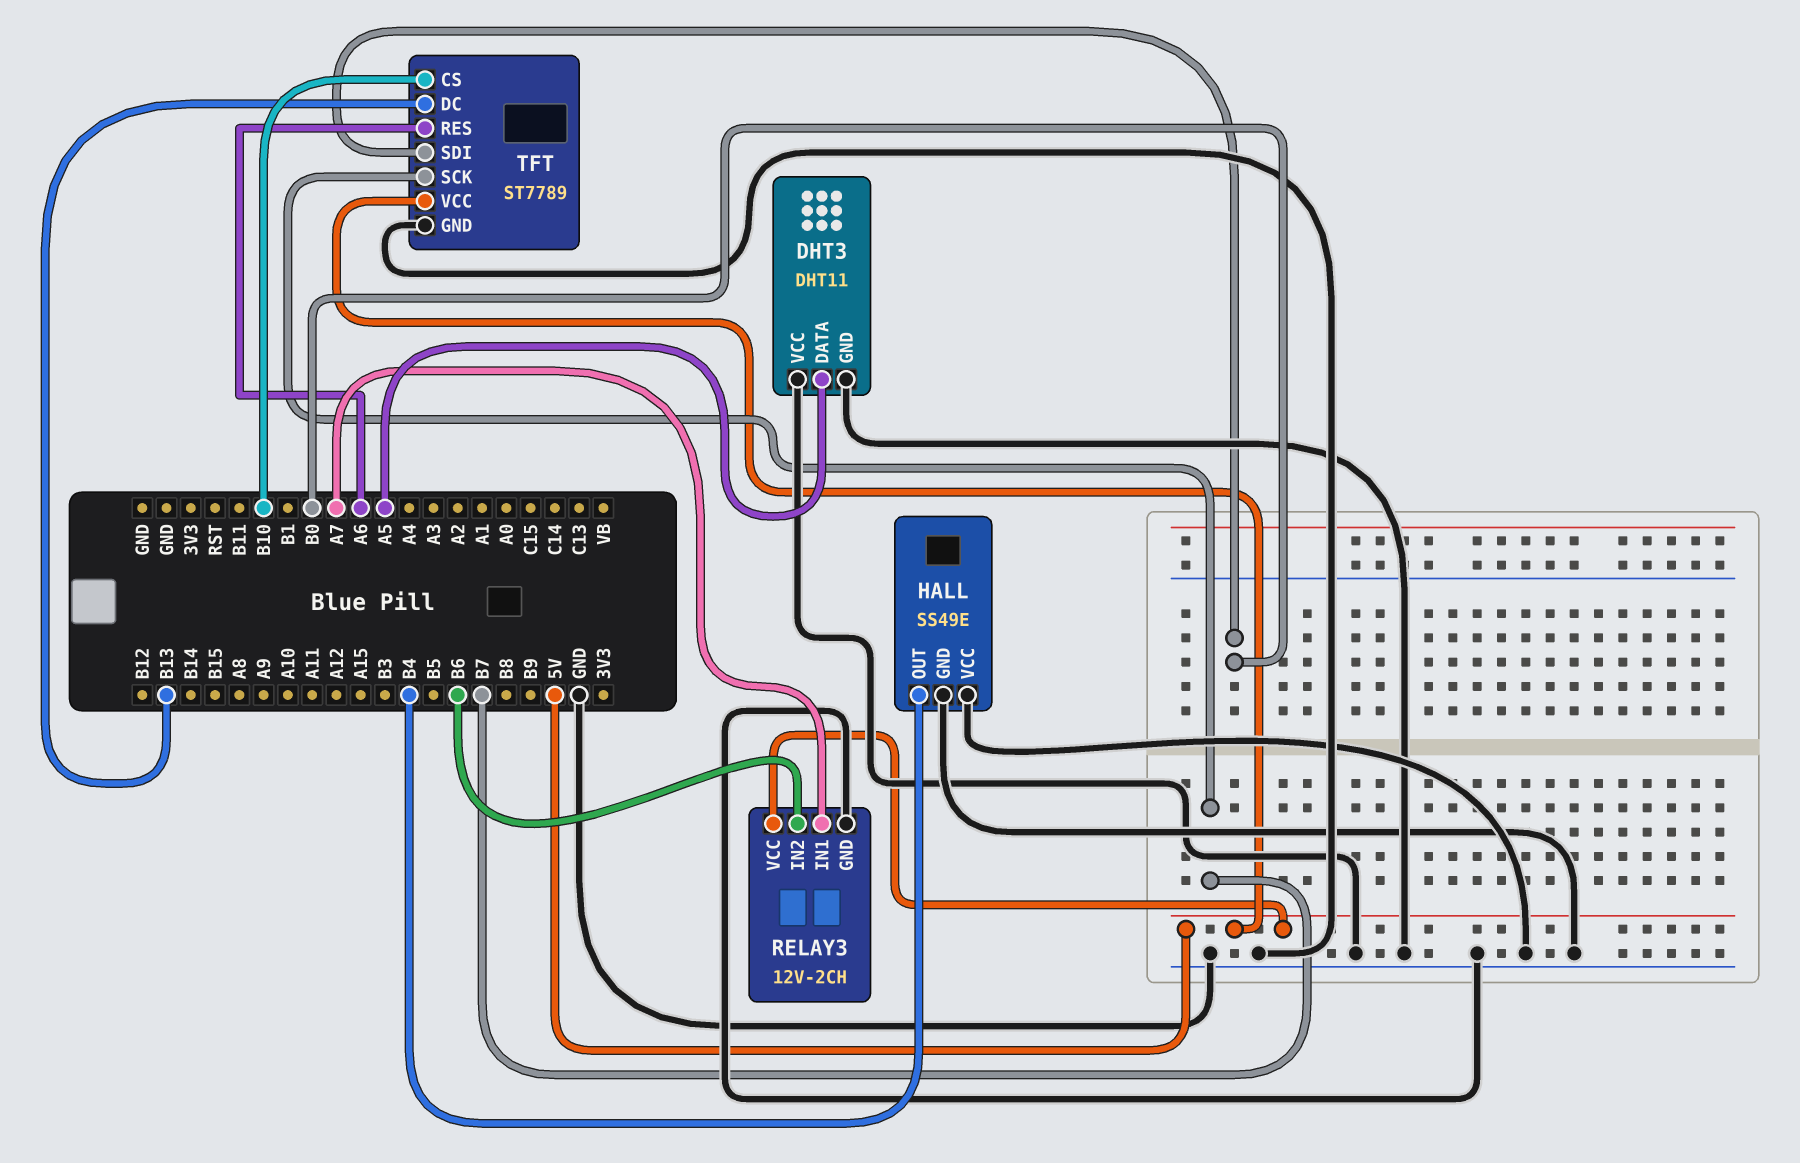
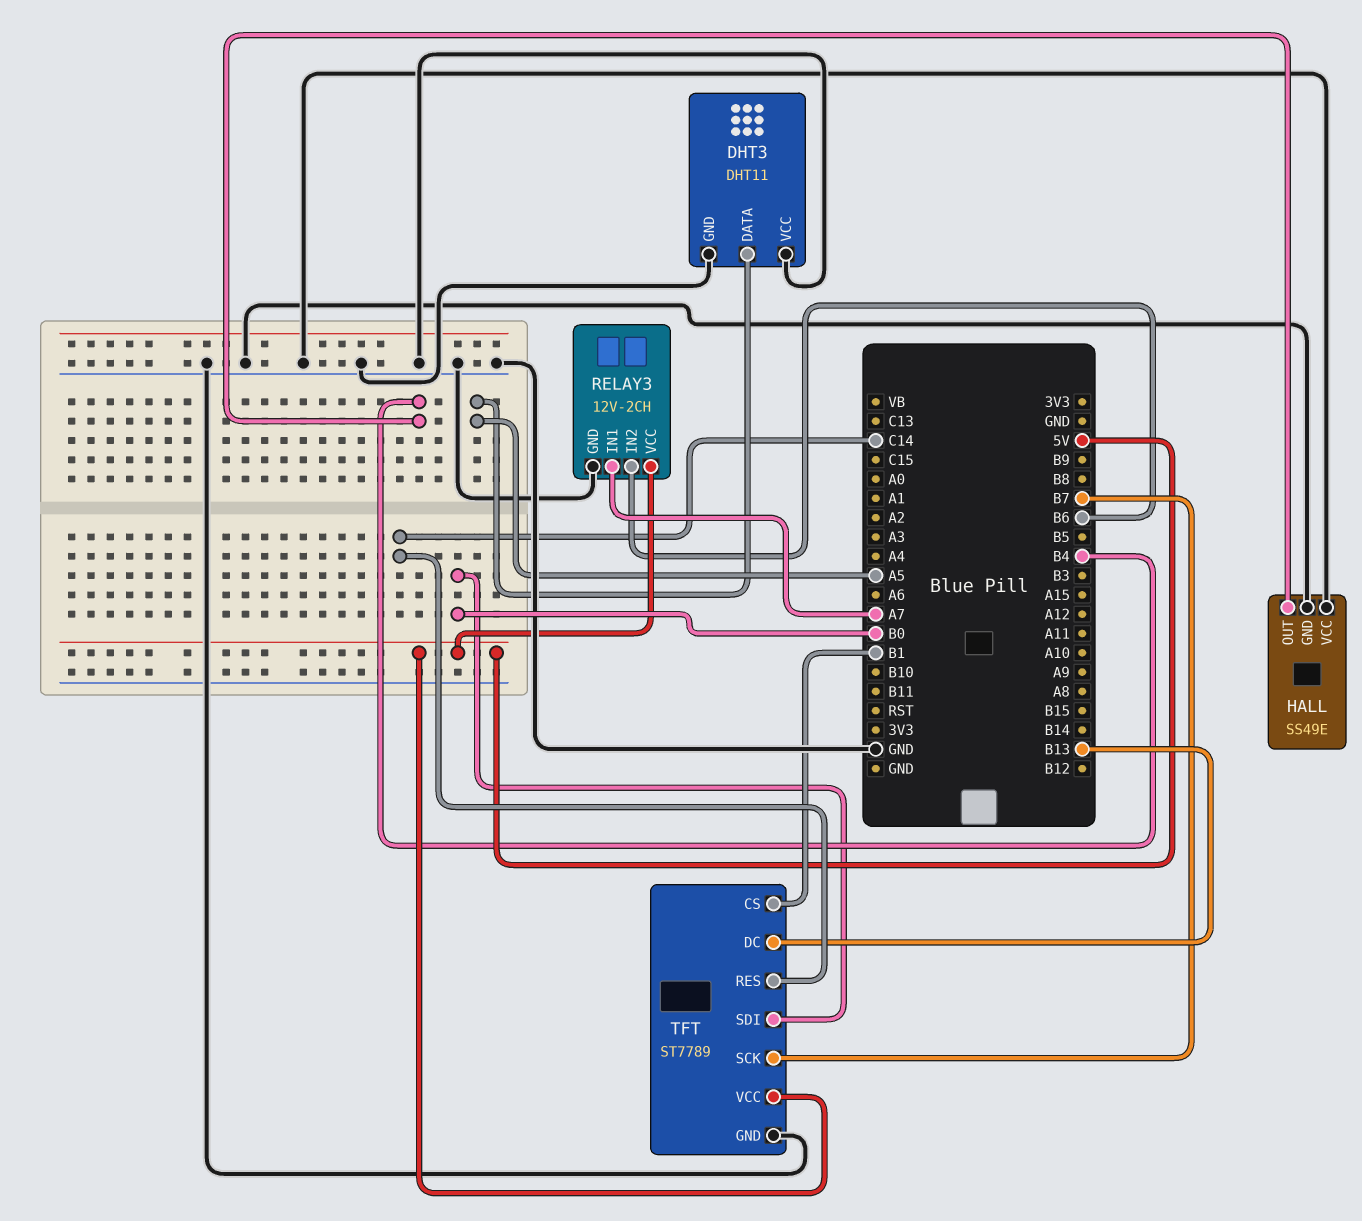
TFT pin CS: B10 -> B1
TFT pin RES: A6 -> C14

